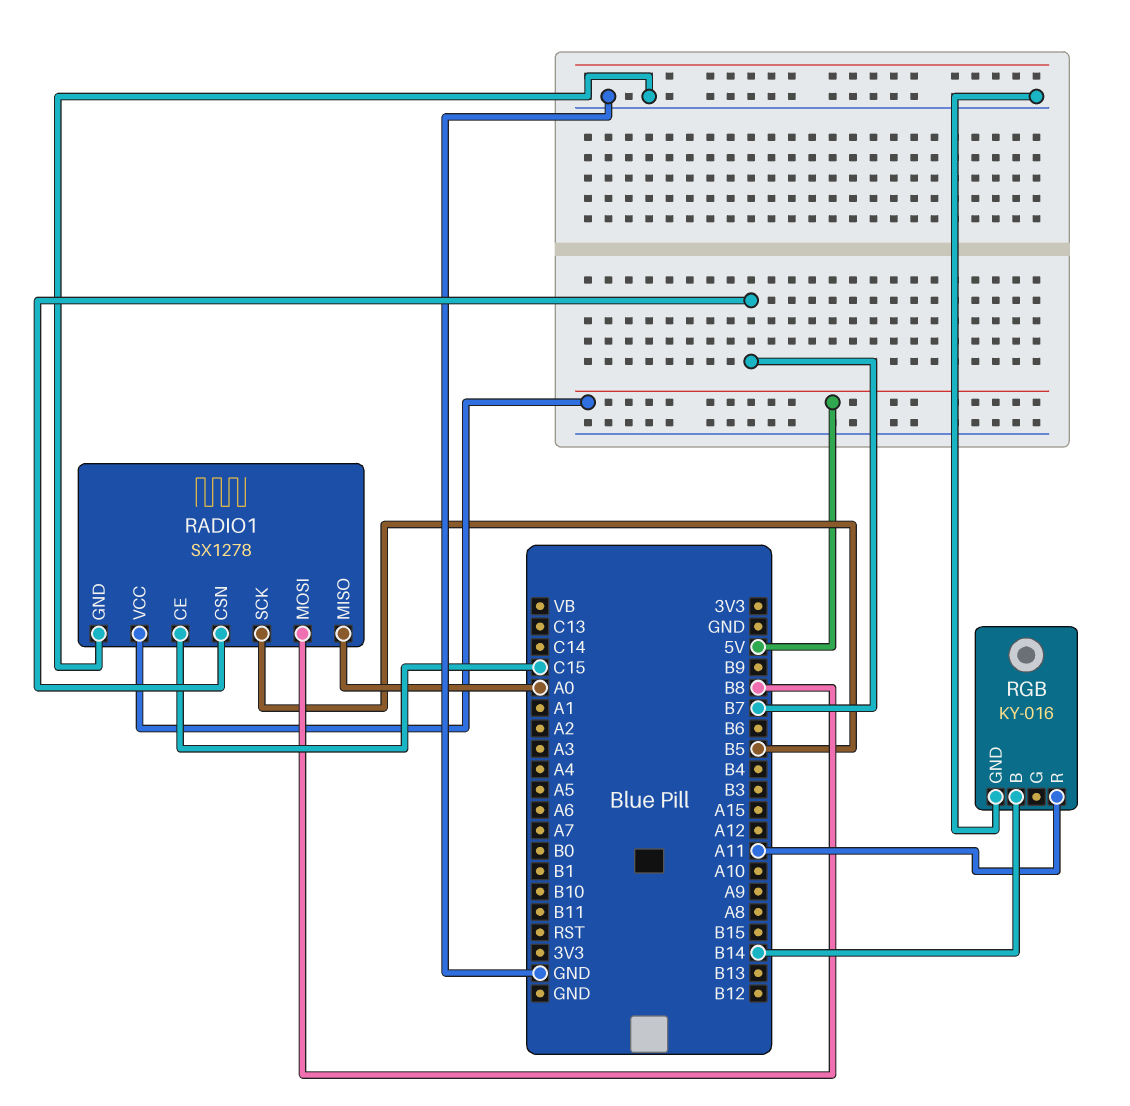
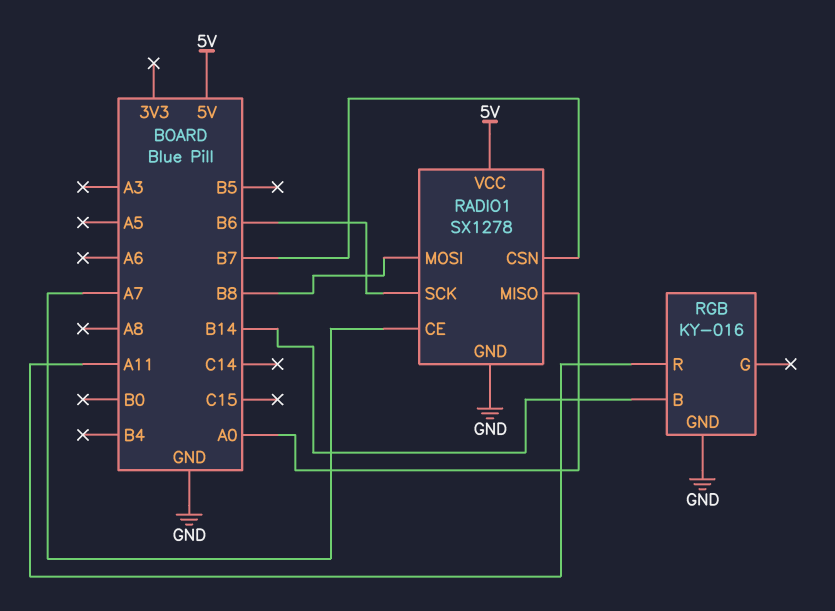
RADIO1 pin CE: C15 -> A7
RADIO1 pin SCK: B5 -> B6

